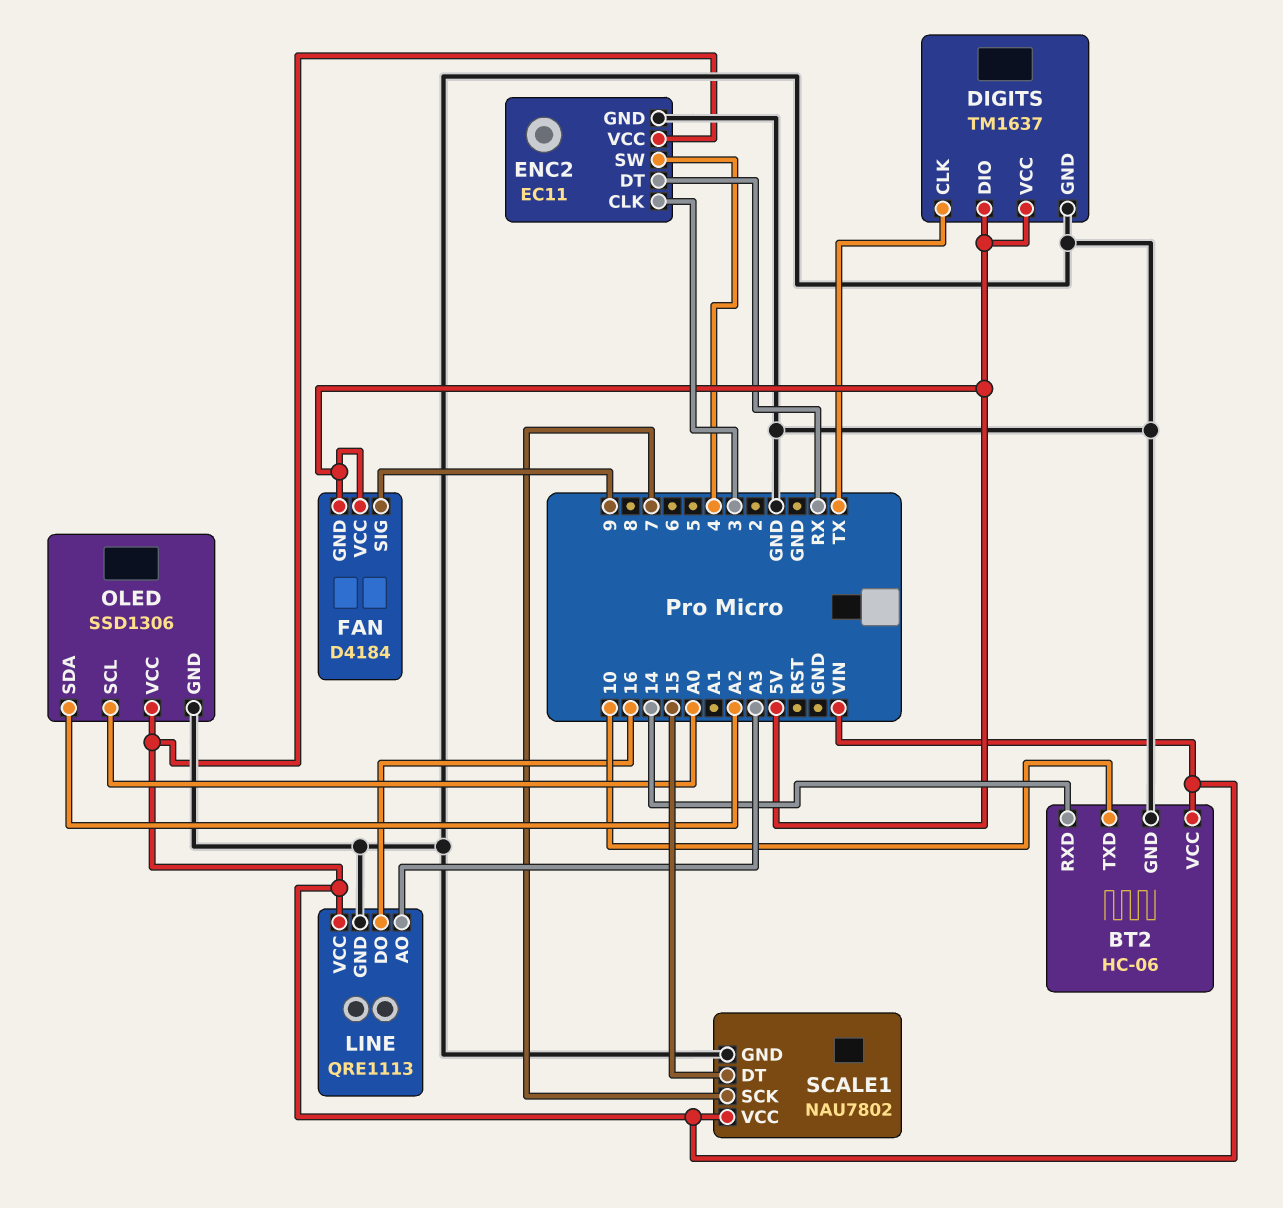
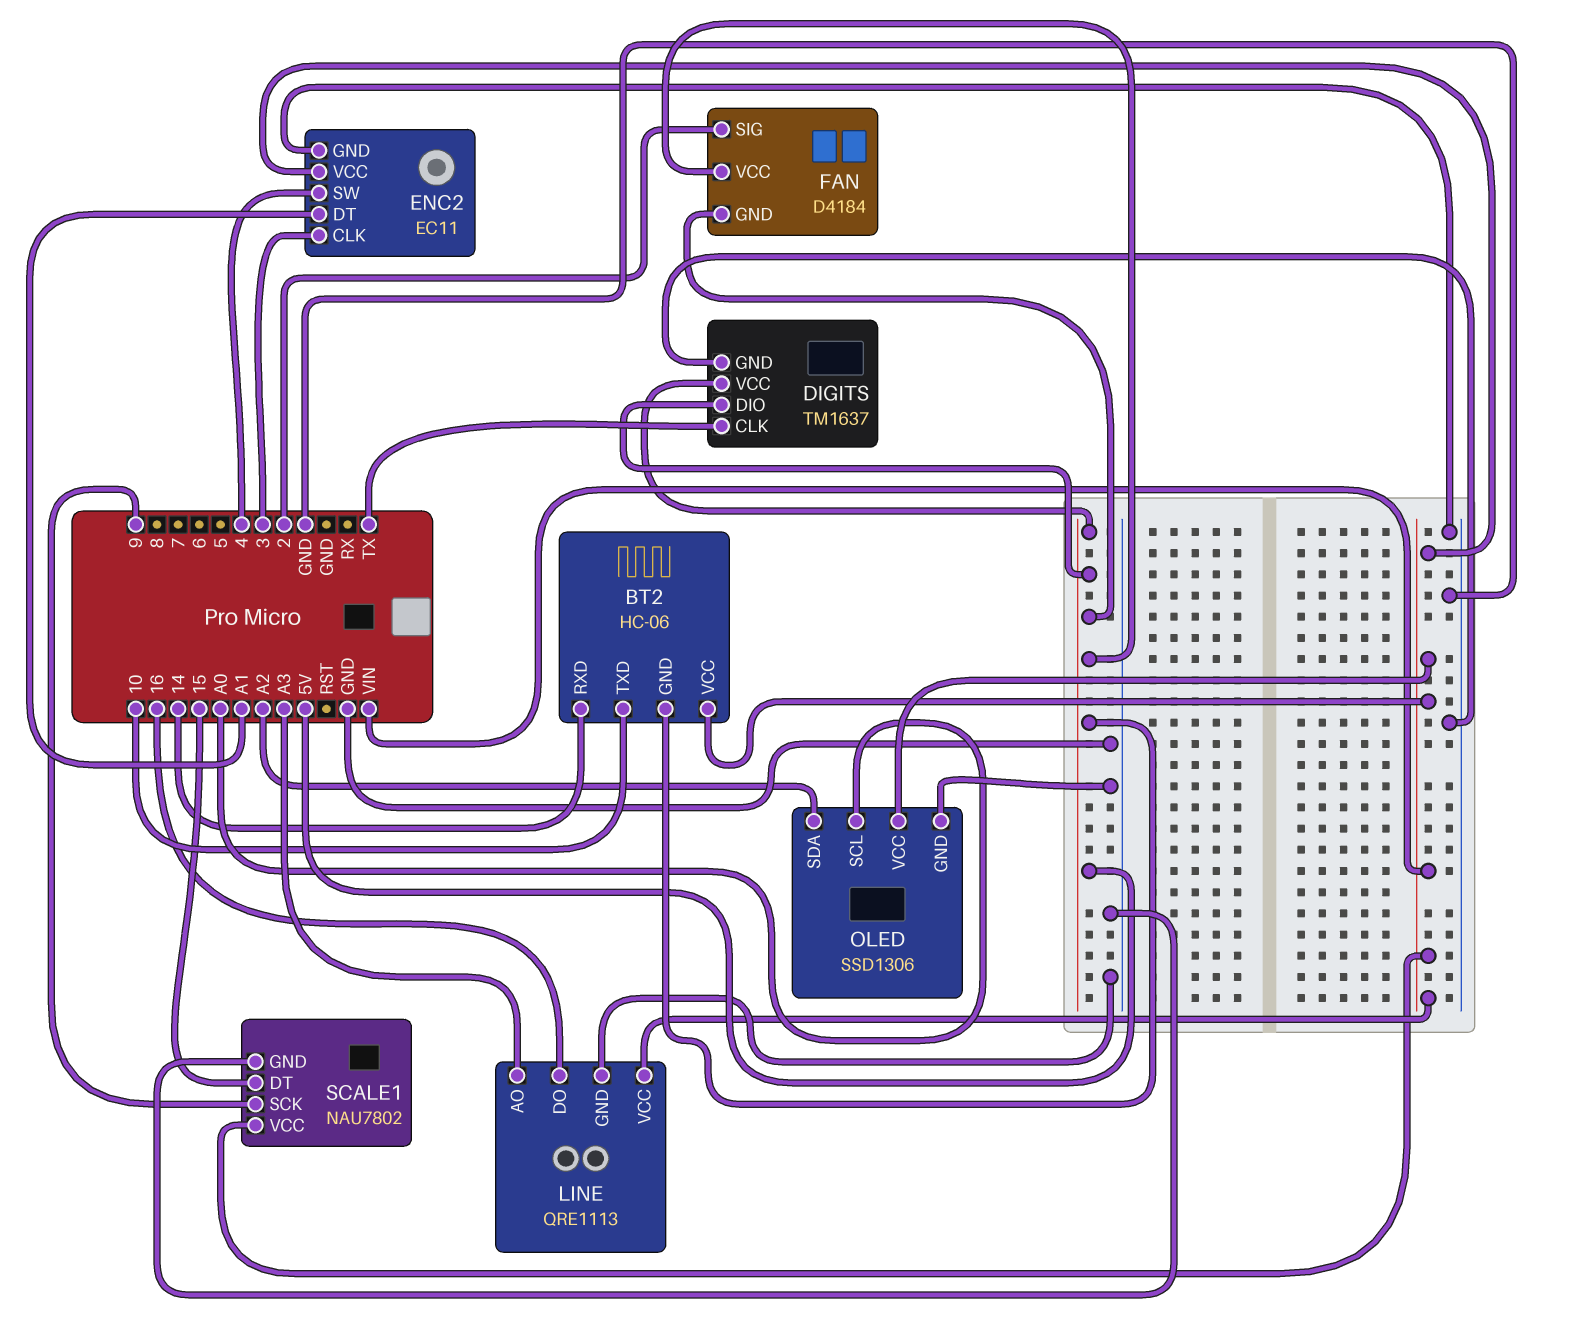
BT2 pin GND: GND -> 5V
ENC2 pin DT: RX -> A1
FAN pin SIG: 9 -> 2
SCALE1 pin SCK: 7 -> 9

